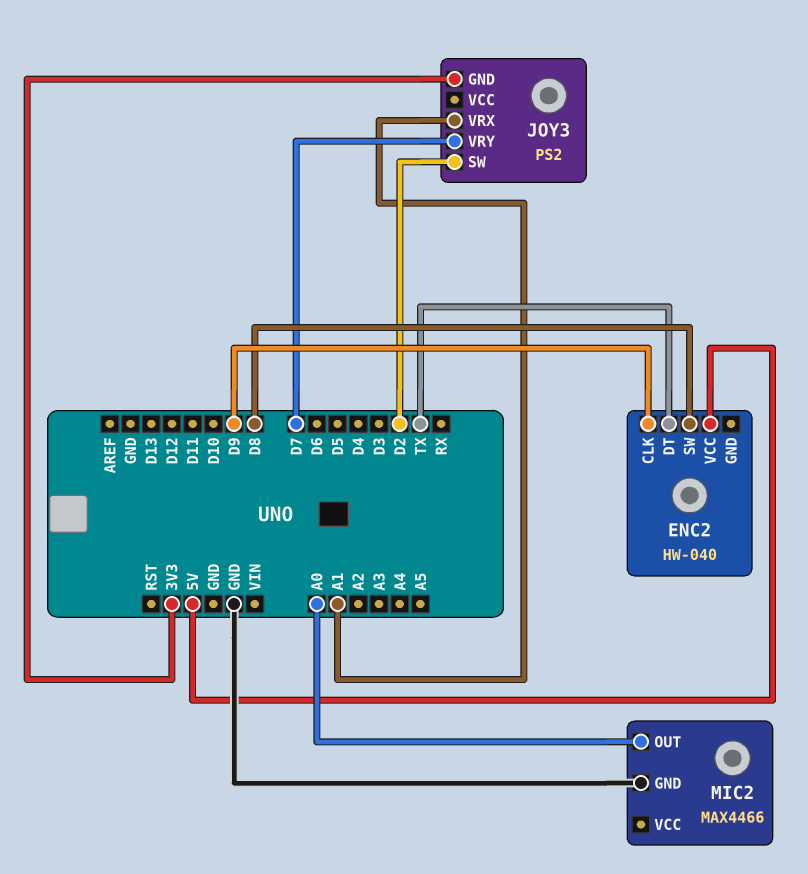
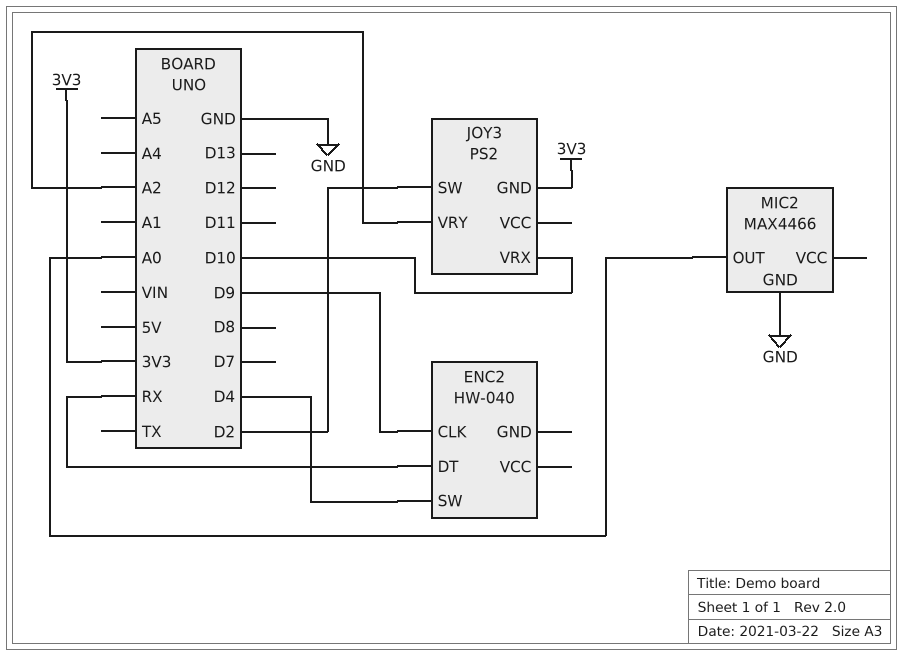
ENC2 pin DT: TX -> RX
ENC2 pin SW: D8 -> D4
ENC2 pin VCC: 5V -> none
JOY3 pin VRX: A1 -> D10
JOY3 pin VRY: D7 -> A2

